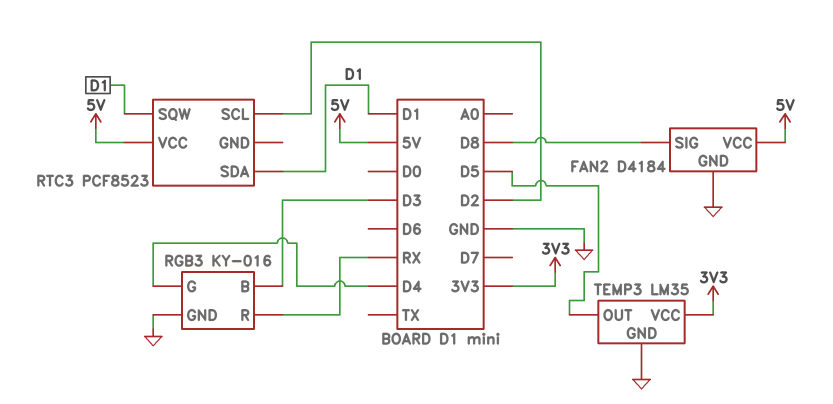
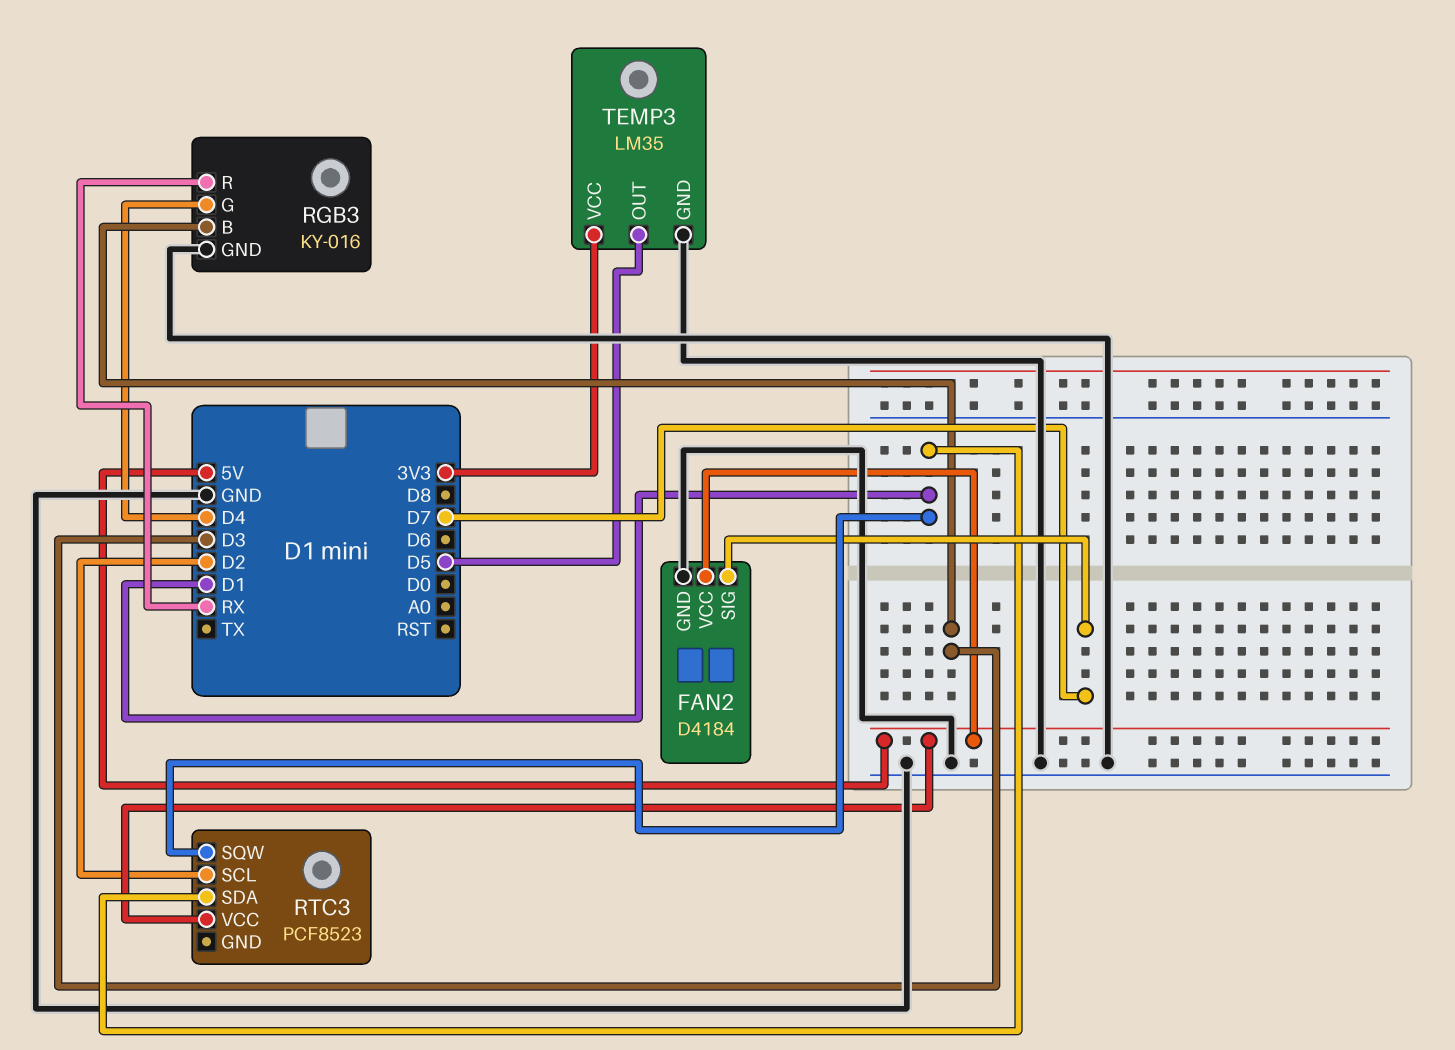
FAN2 pin SIG: D8 -> D7

